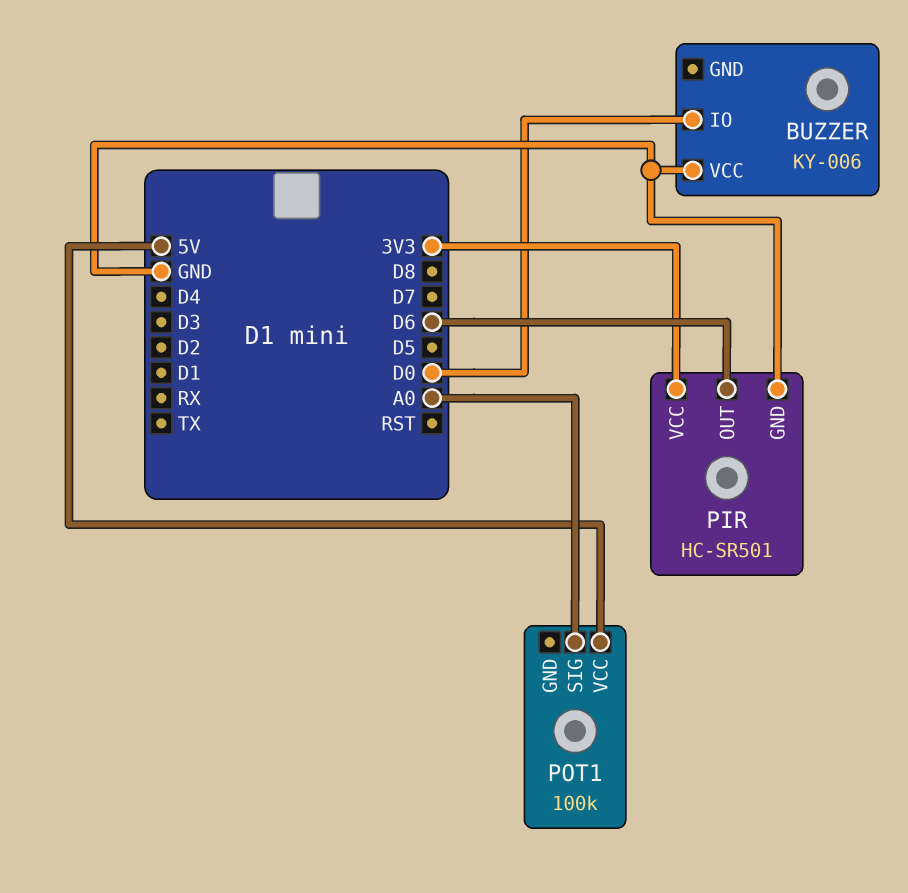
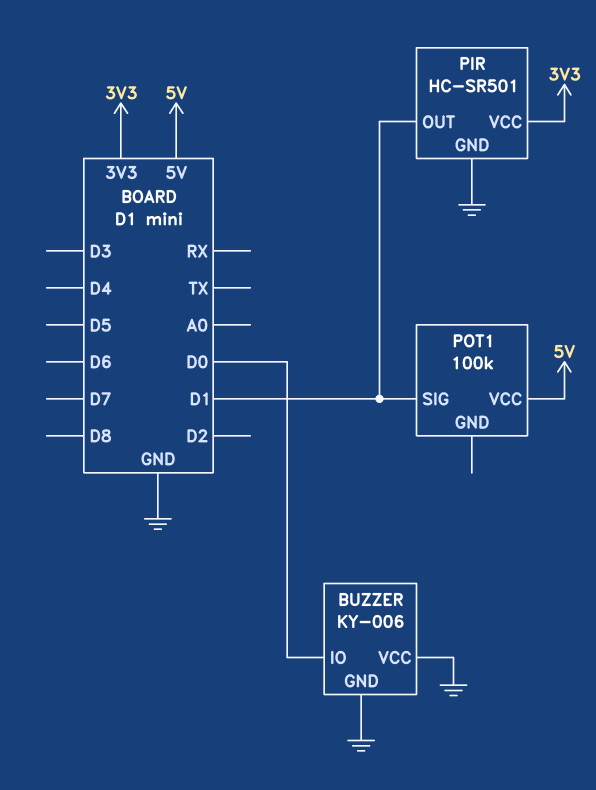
BUZZER pin GND: none -> GND
PIR pin OUT: D6 -> D1
POT1 pin SIG: A0 -> D1

